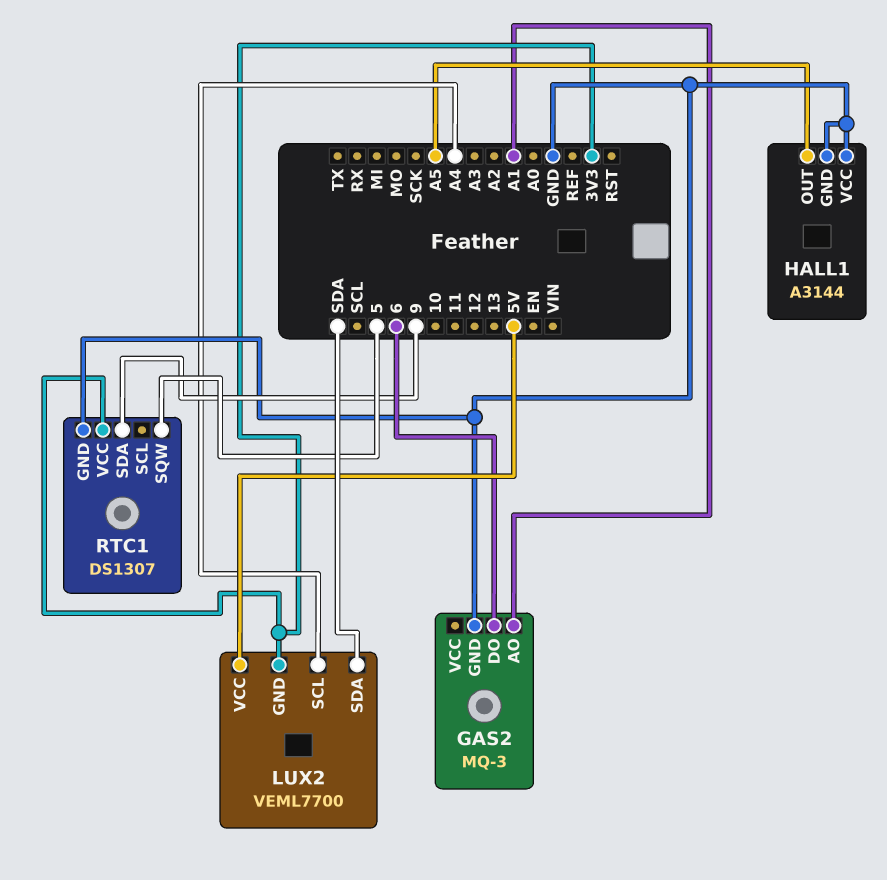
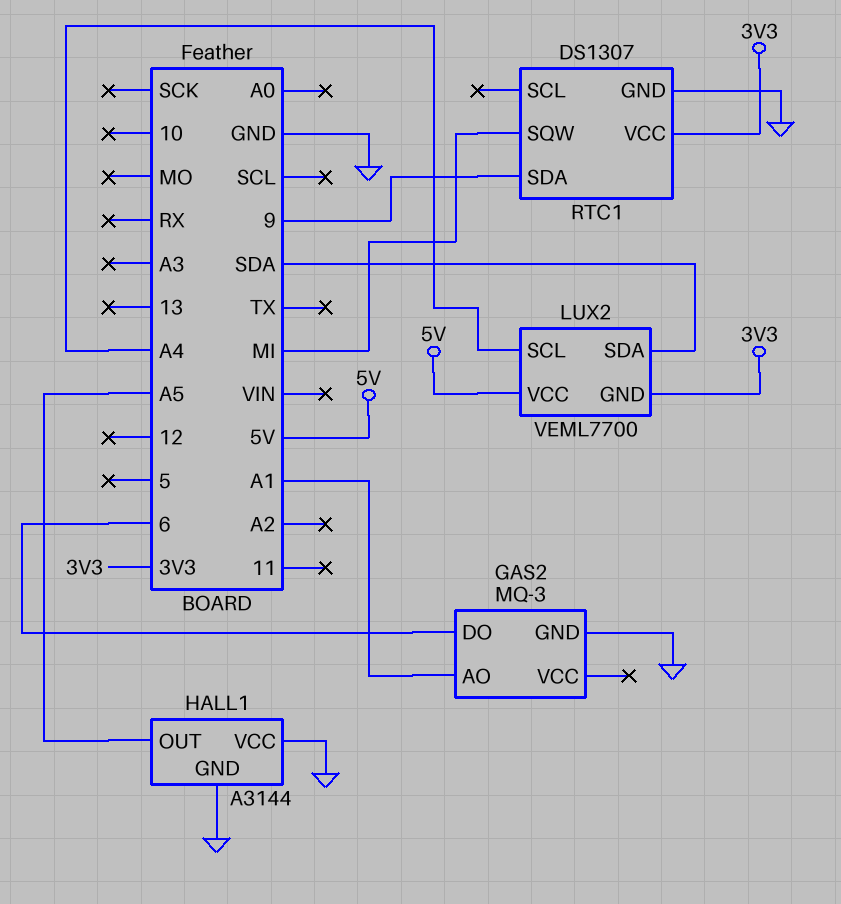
RTC1 pin SQW: 5 -> MI

